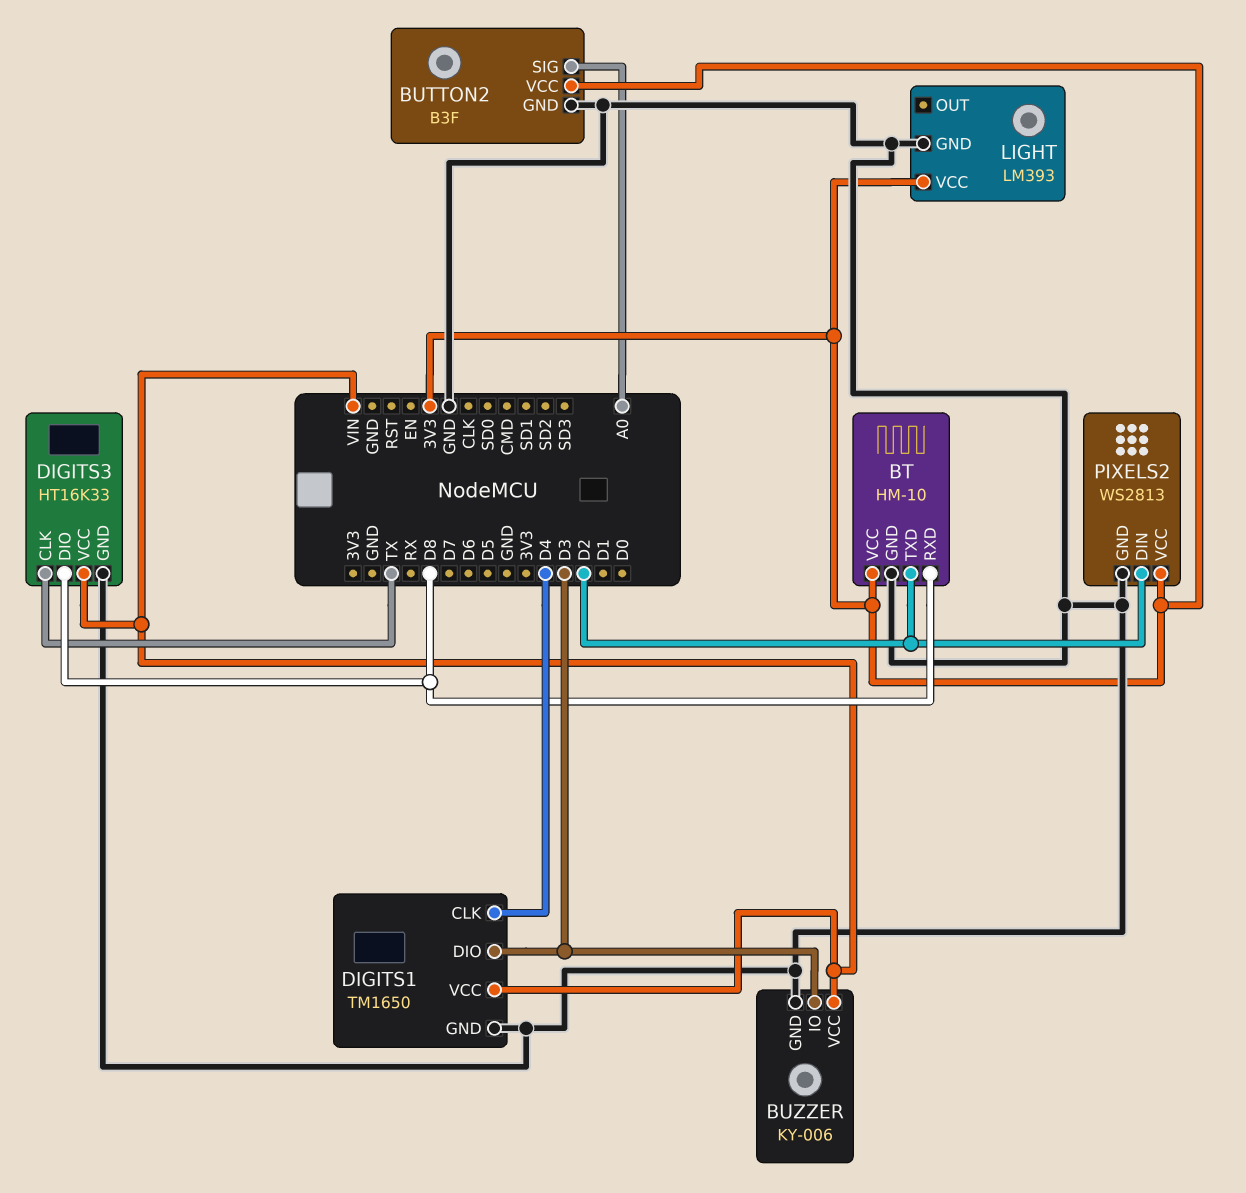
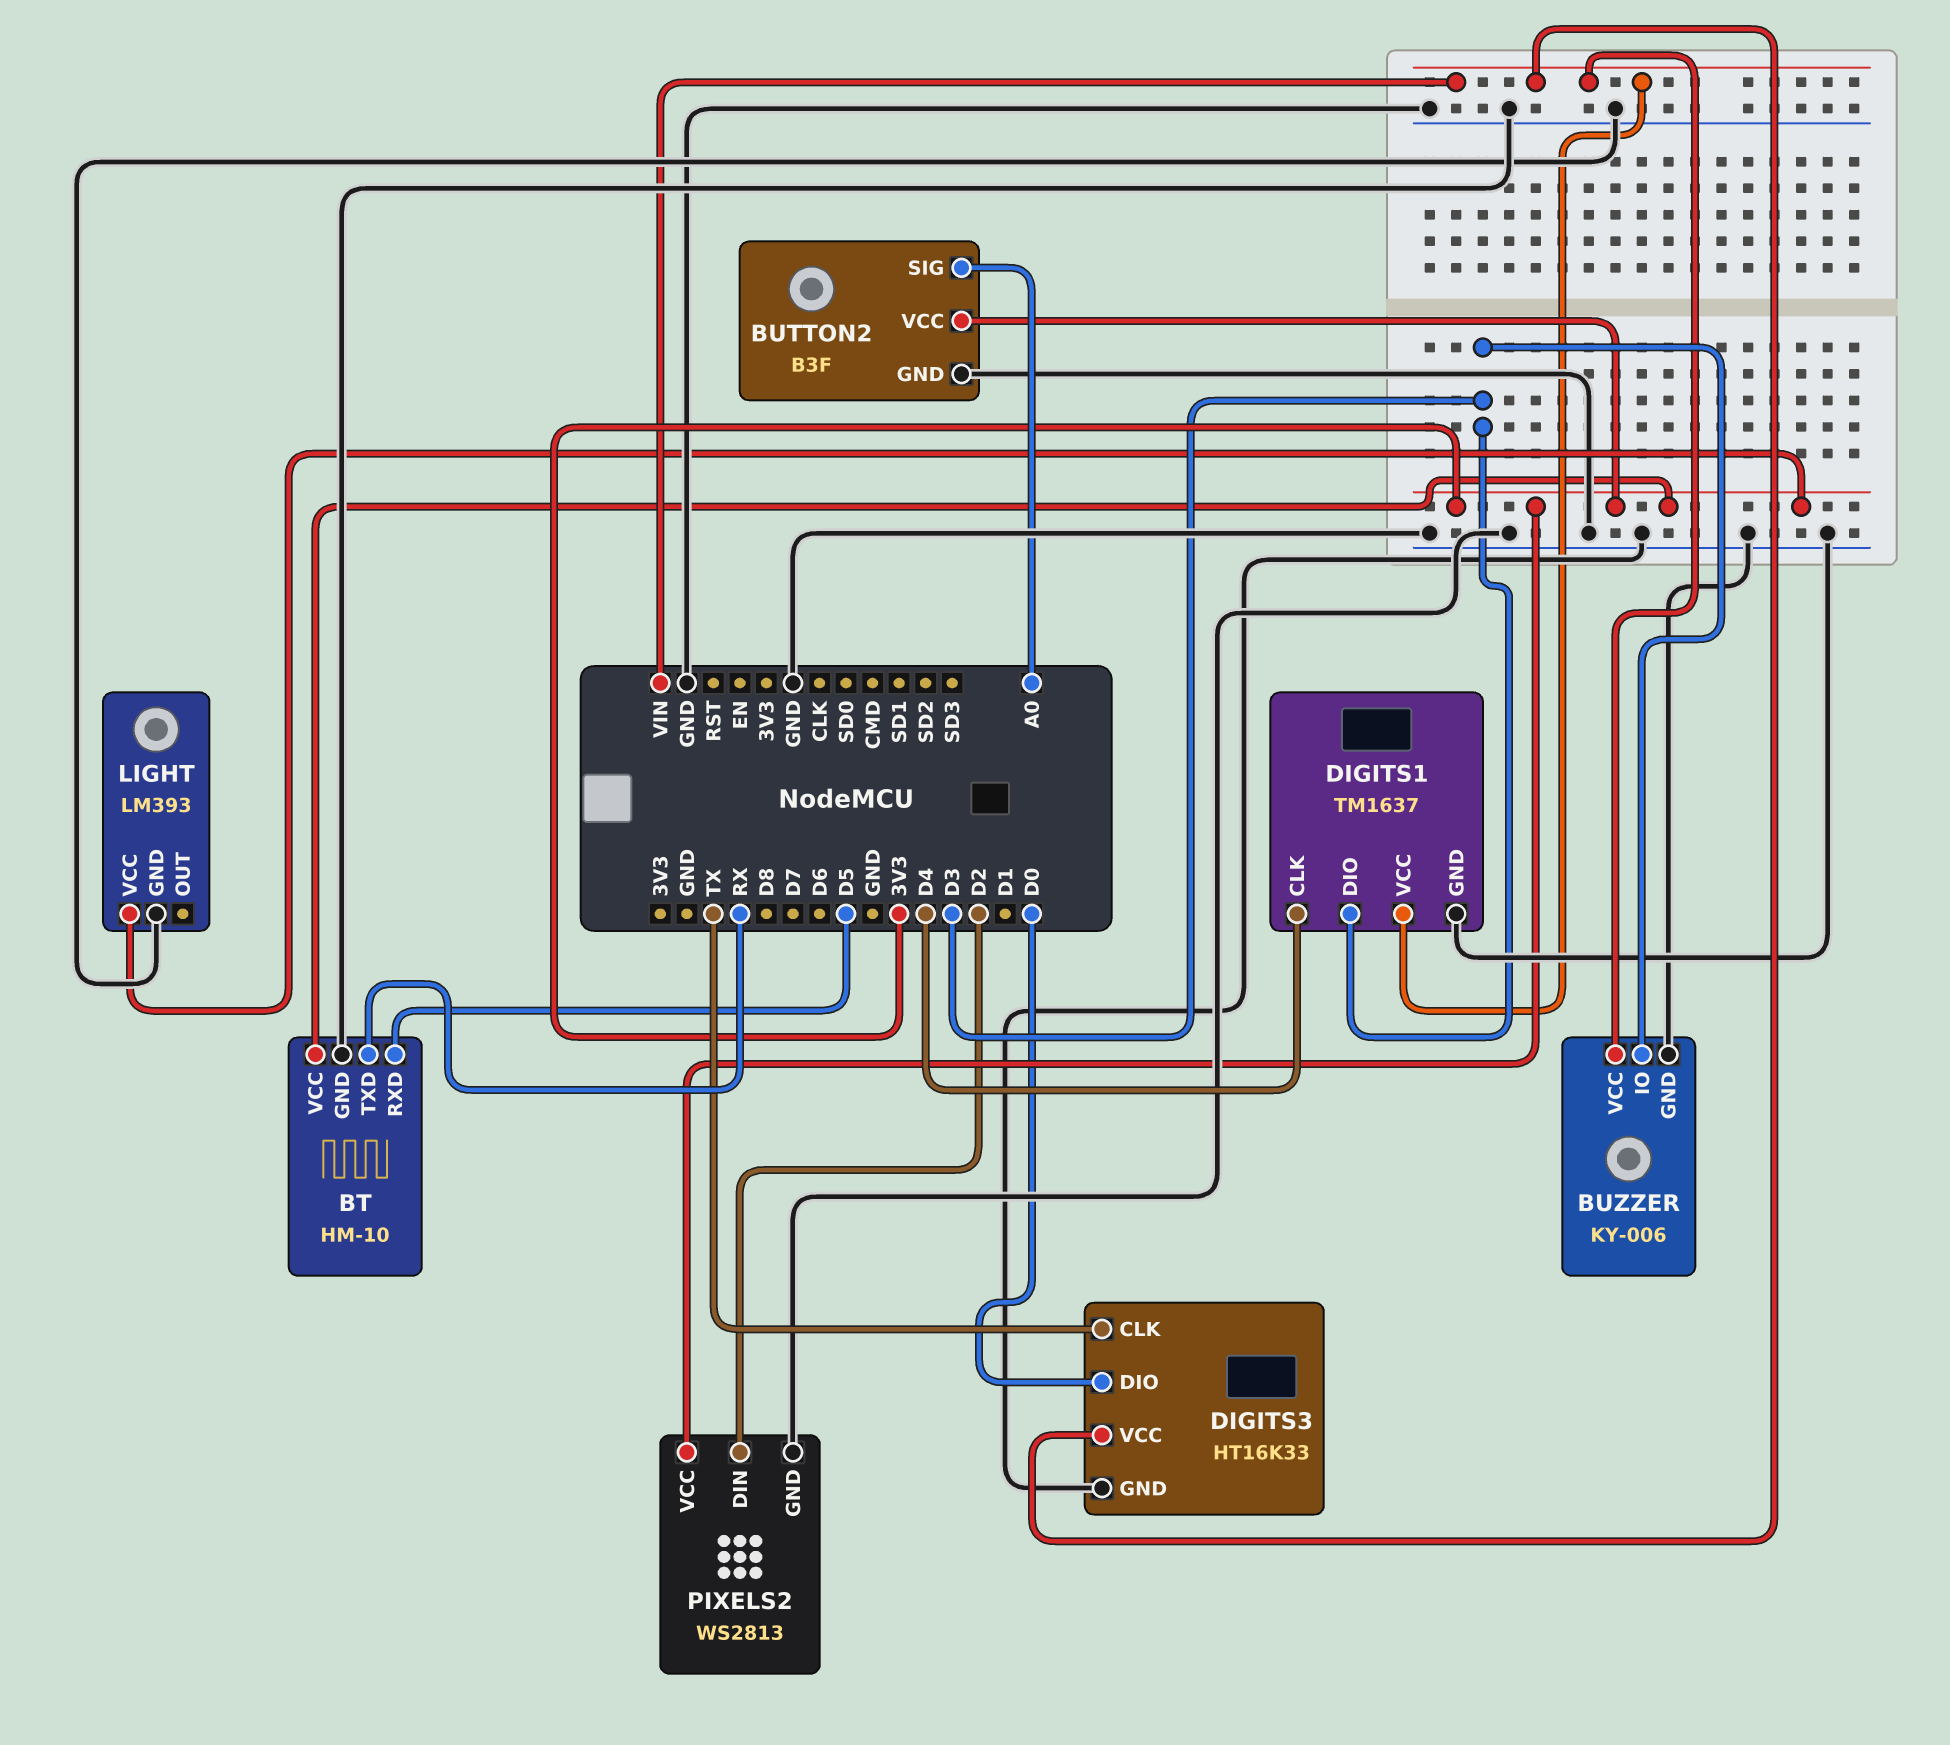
BT pin RXD: D8 -> D5
BT pin TXD: D2 -> RX
DIGITS1: TM1650 -> TM1637
DIGITS3 pin DIO: D8 -> D0

